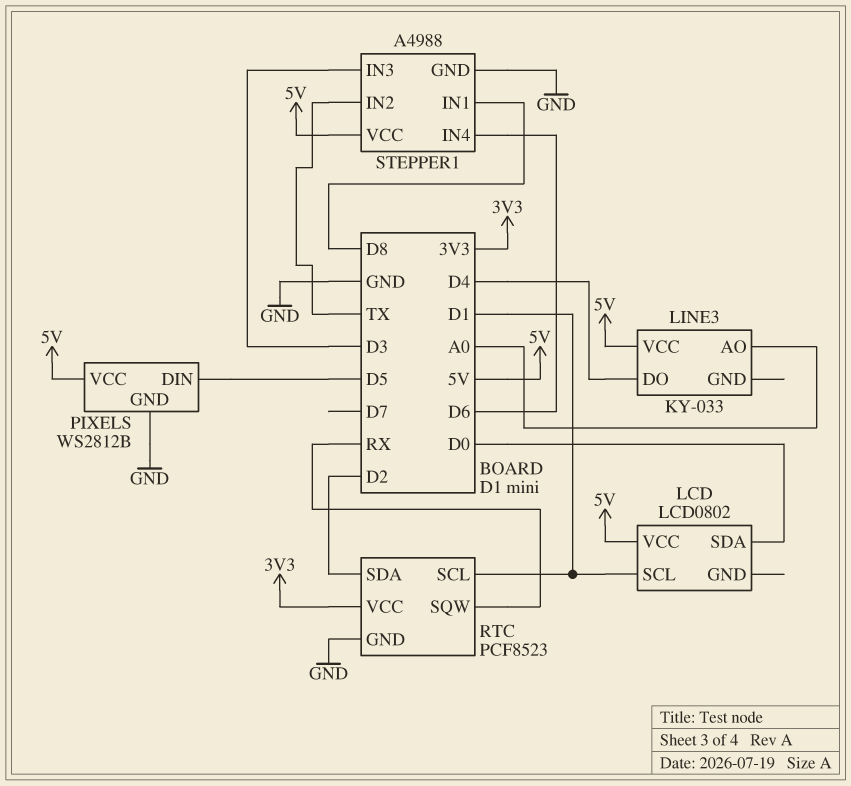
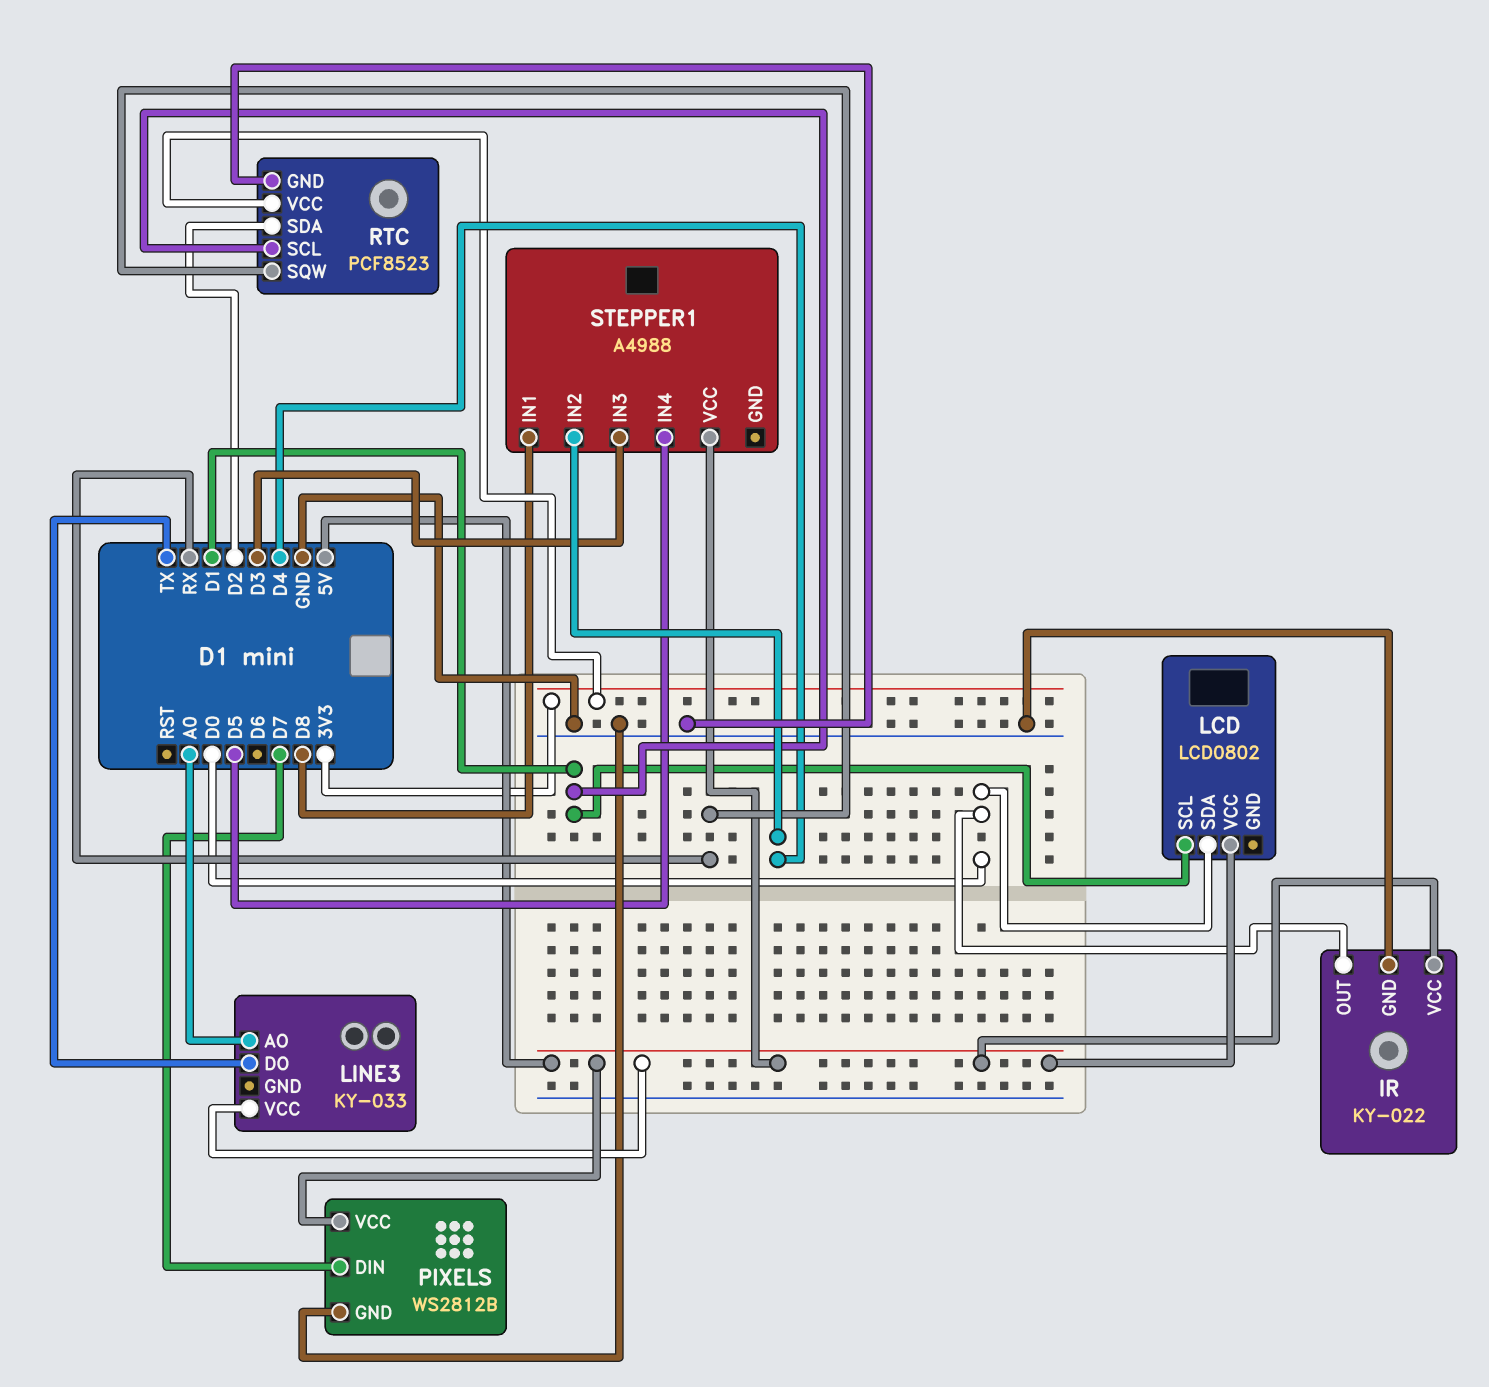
IR: none -> KY-022
IR pin GND: none -> GND
IR pin OUT: none -> D0
IR pin VCC: none -> 5V
LINE3 pin DO: D4 -> TX
PIXELS pin DIN: D5 -> D7
STEPPER1 pin GND: GND -> none
STEPPER1 pin IN2: TX -> D4
STEPPER1 pin IN4: D6 -> D5

